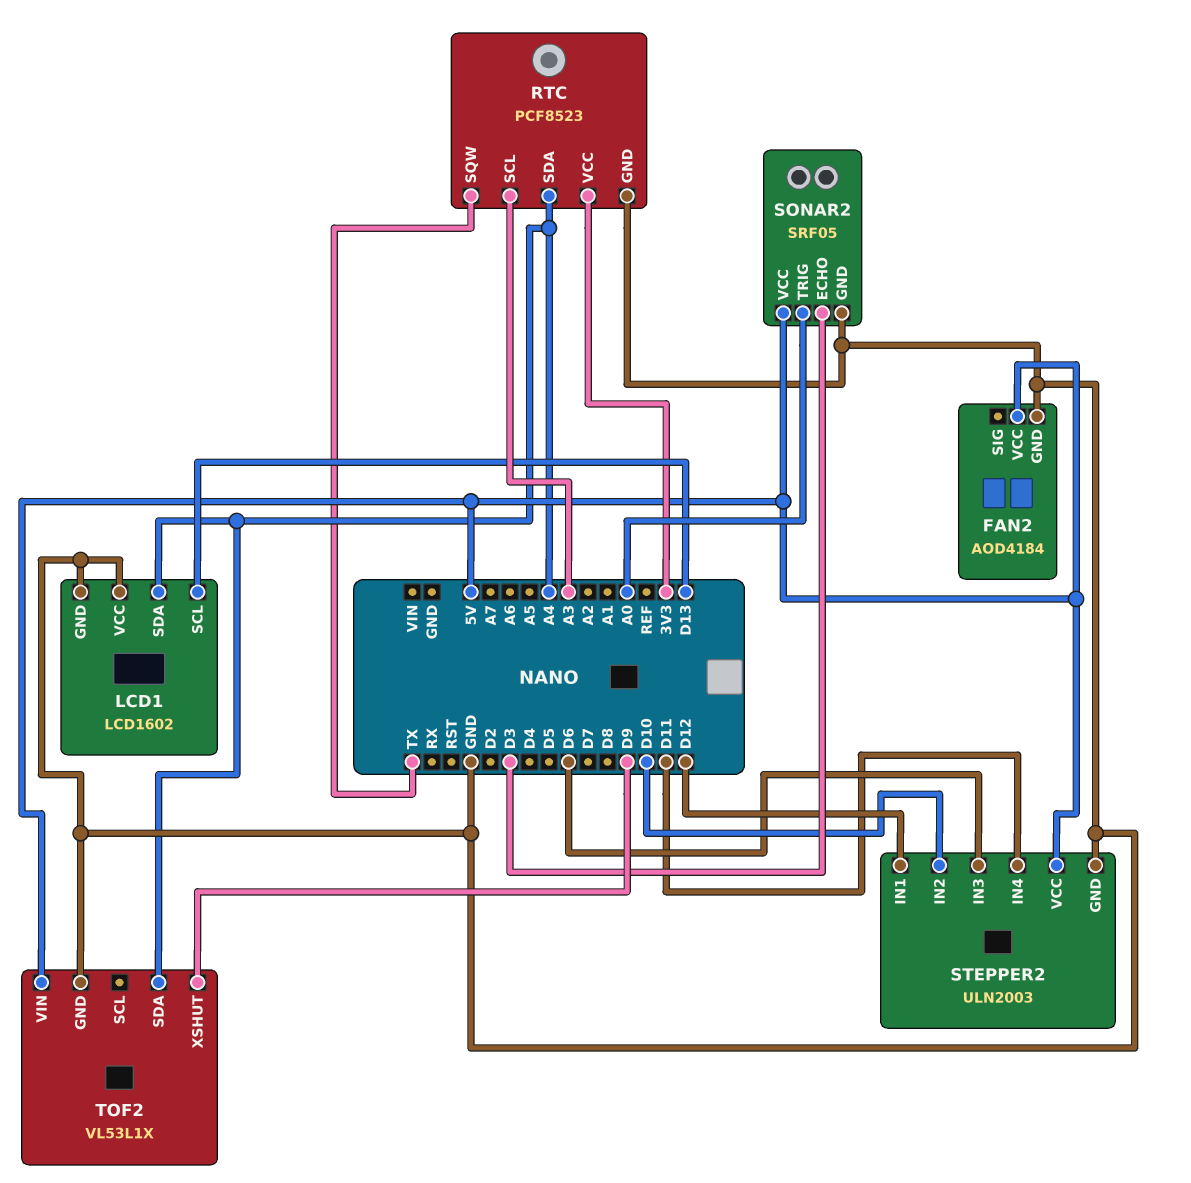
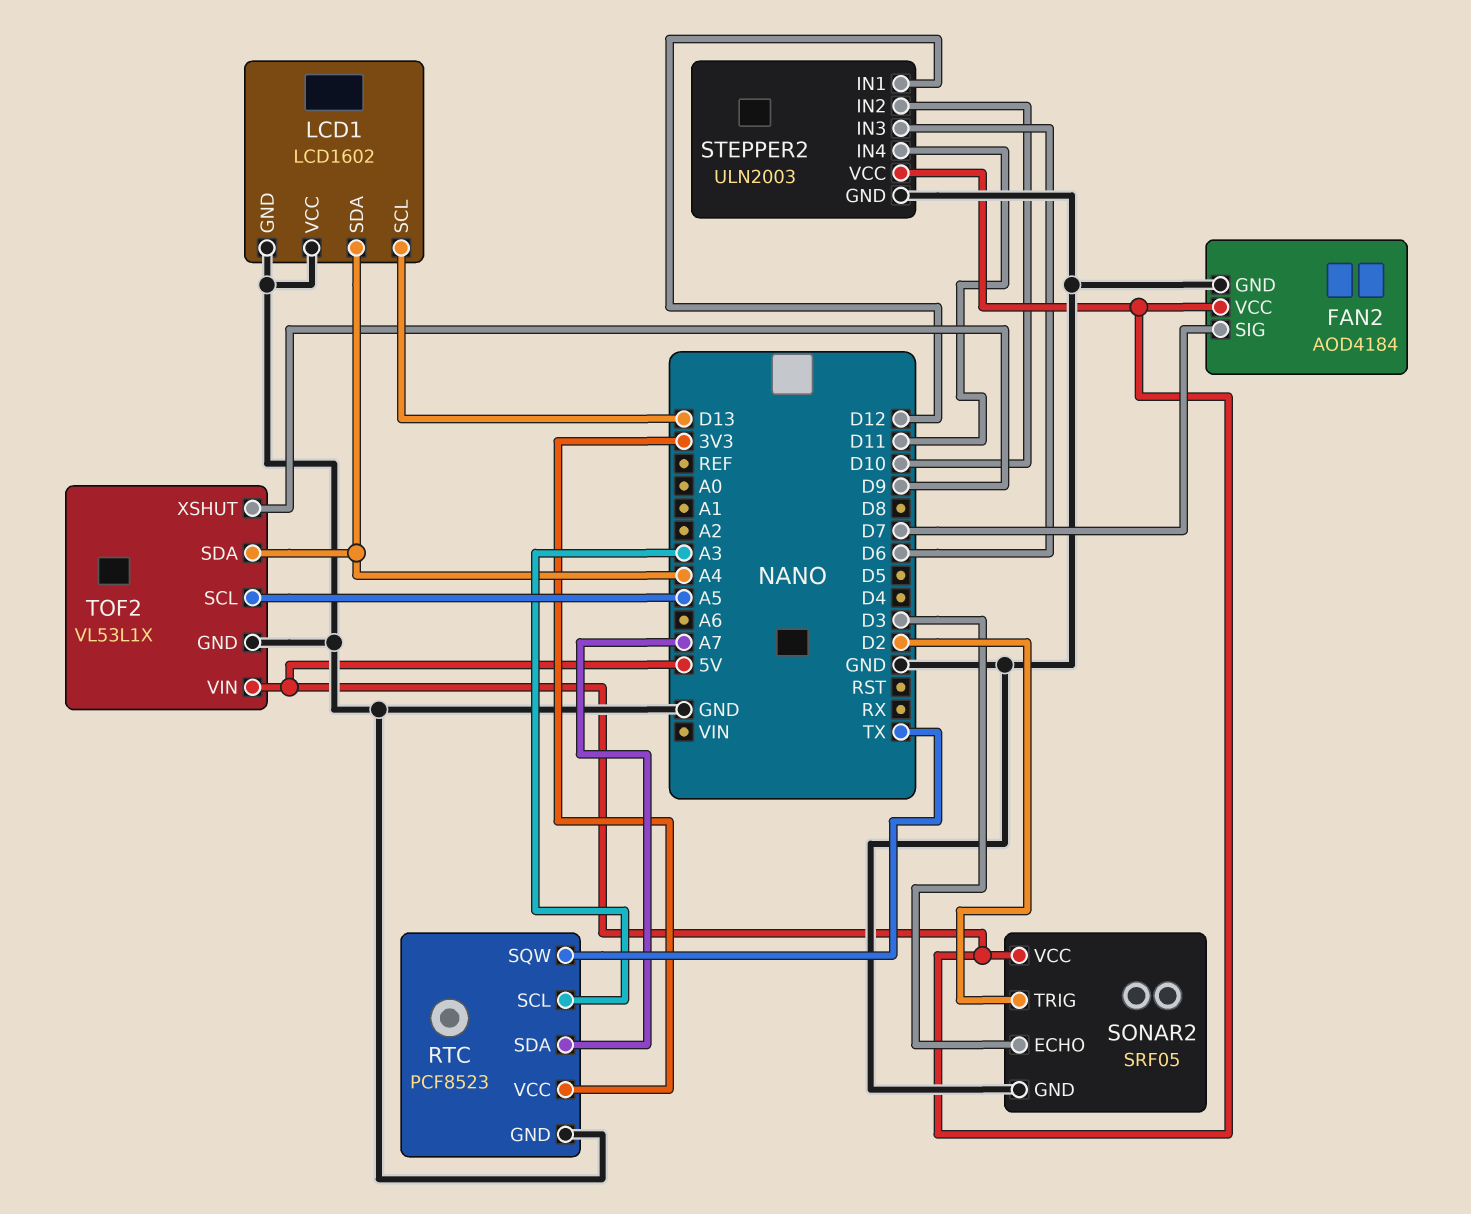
FAN2 pin SIG: none -> D7
RTC pin SDA: A4 -> A7
SONAR2 pin TRIG: A0 -> D2
TOF2 pin SCL: none -> A5

